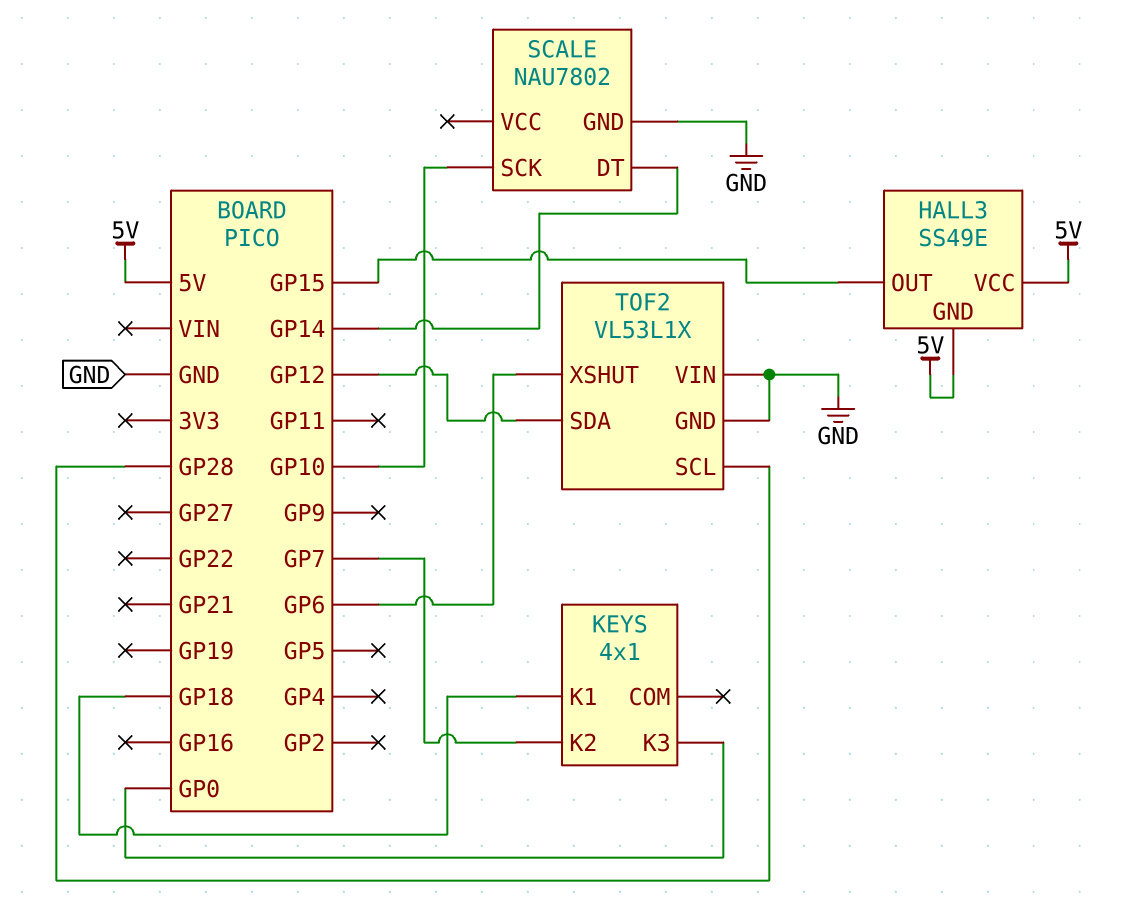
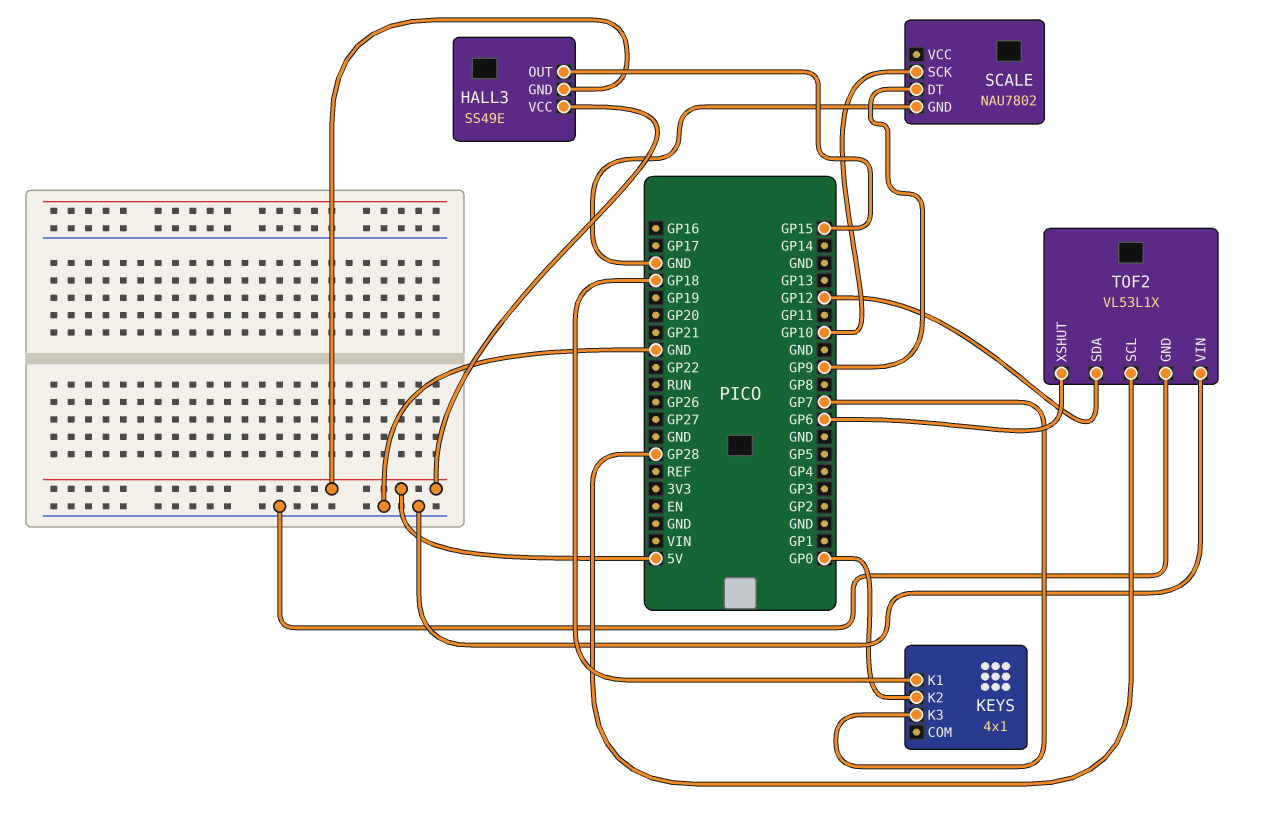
KEYS pin K2: GP7 -> GP0
KEYS pin K3: GP0 -> GP7
SCALE pin DT: GP14 -> GP9

